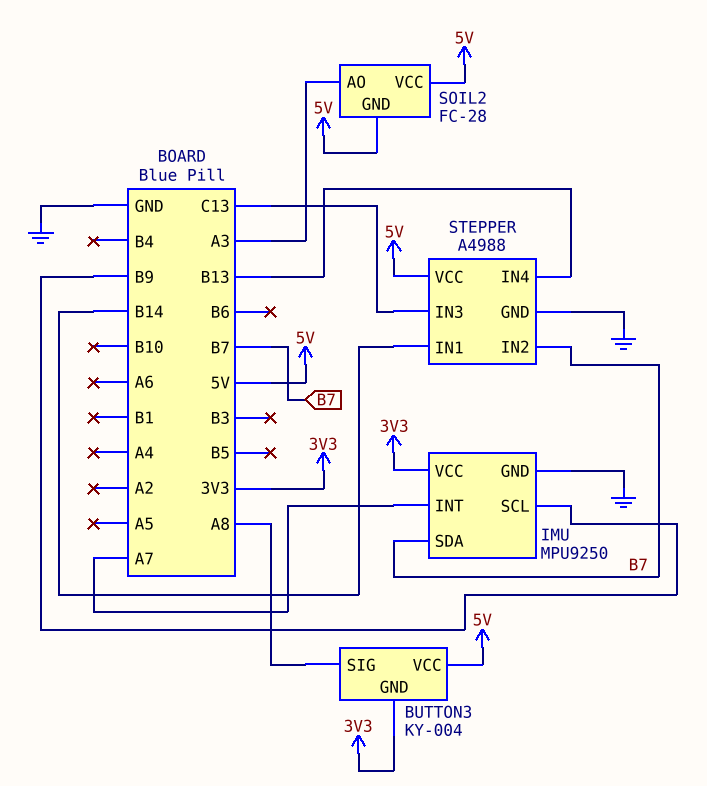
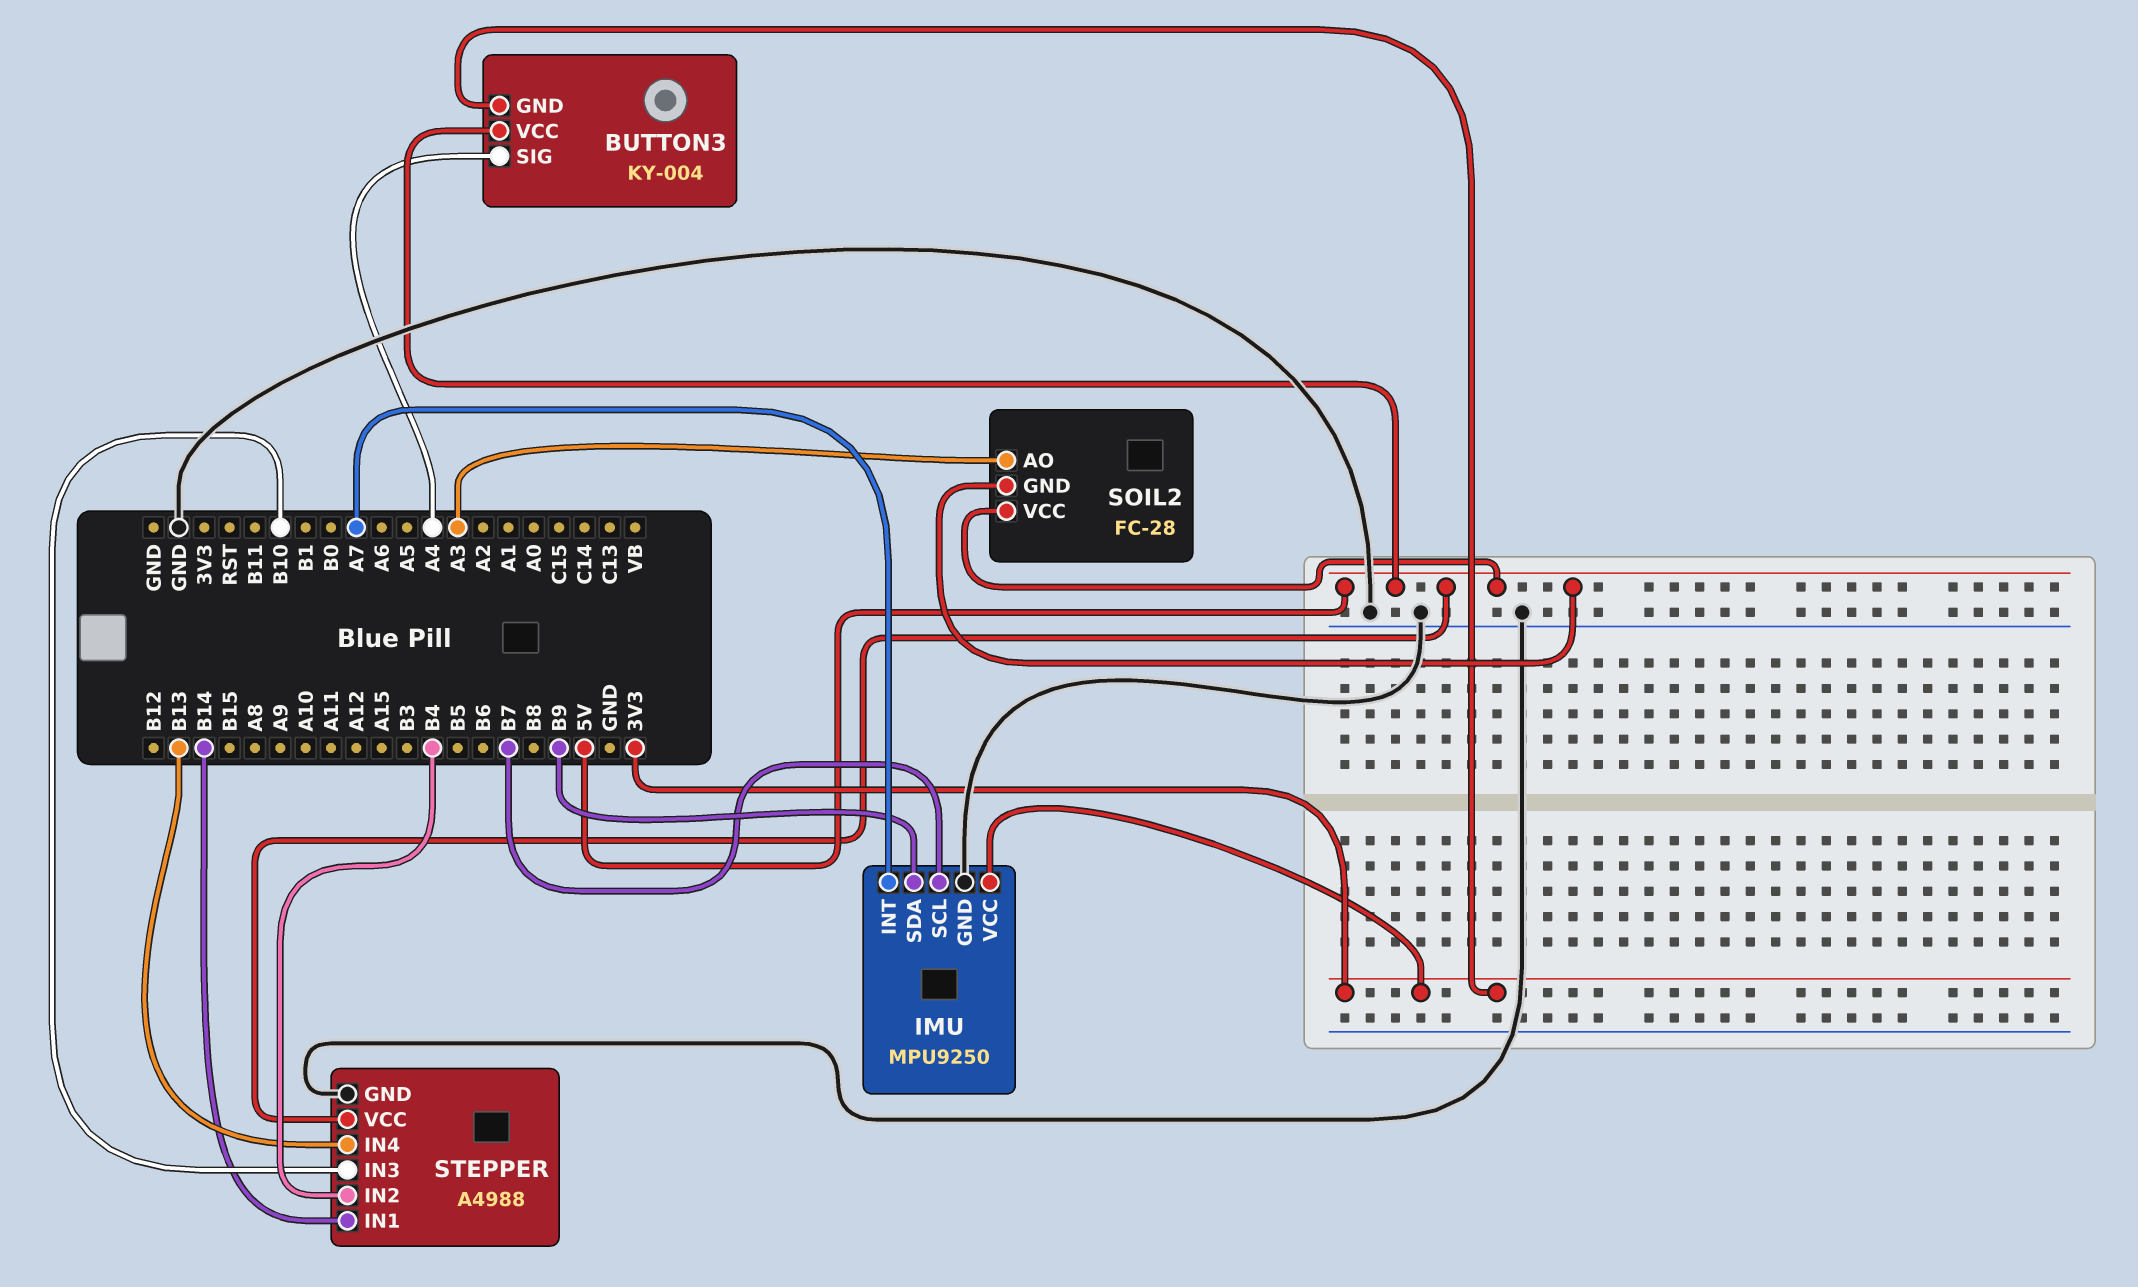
BUTTON3 pin SIG: A8 -> A4
IMU pin SCL: B9 -> B7
IMU pin SDA: B7 -> B9
STEPPER pin IN2: B7 -> B4
STEPPER pin IN3: C13 -> B10

